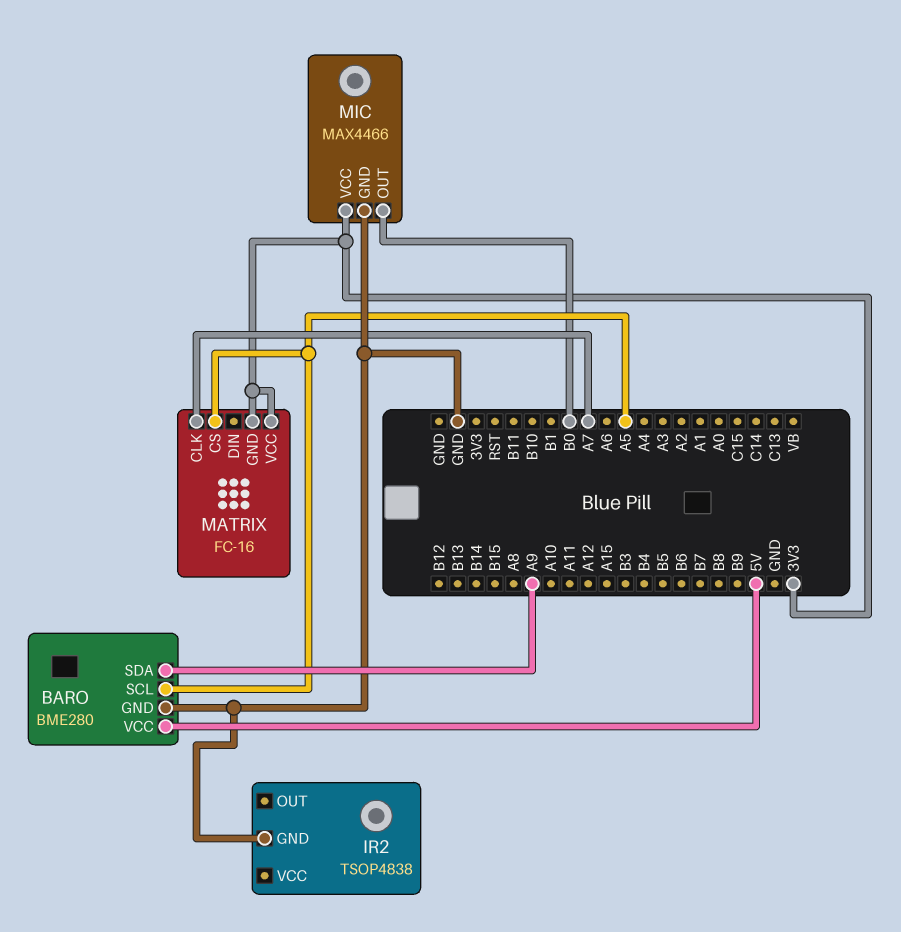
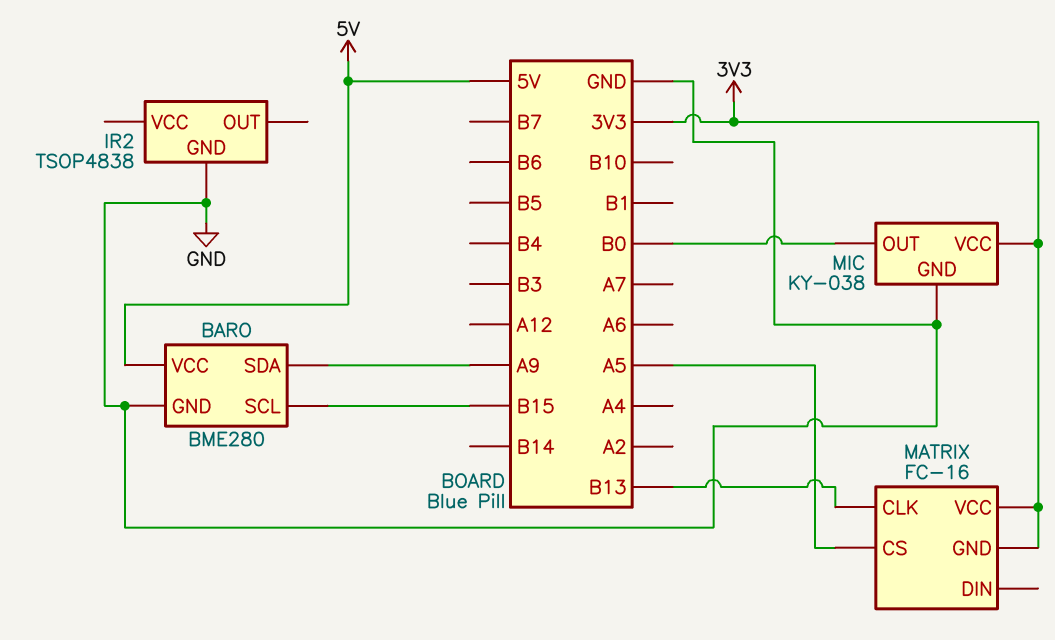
BARO pin SCL: A5 -> B15
MATRIX pin CLK: A7 -> B13
MIC: MAX4466 -> KY-038

